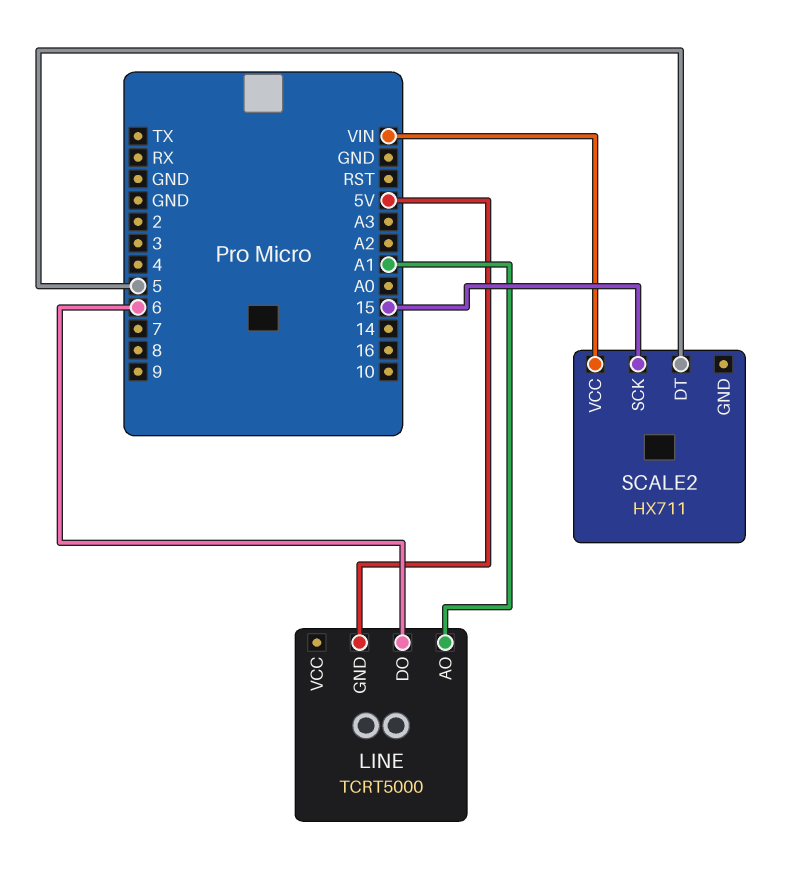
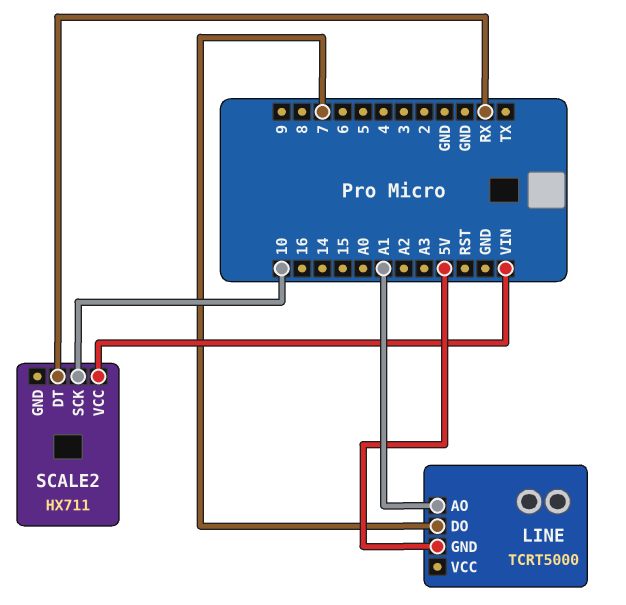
LINE pin DO: 6 -> 7
SCALE2 pin DT: 5 -> RX
SCALE2 pin SCK: 15 -> 10

